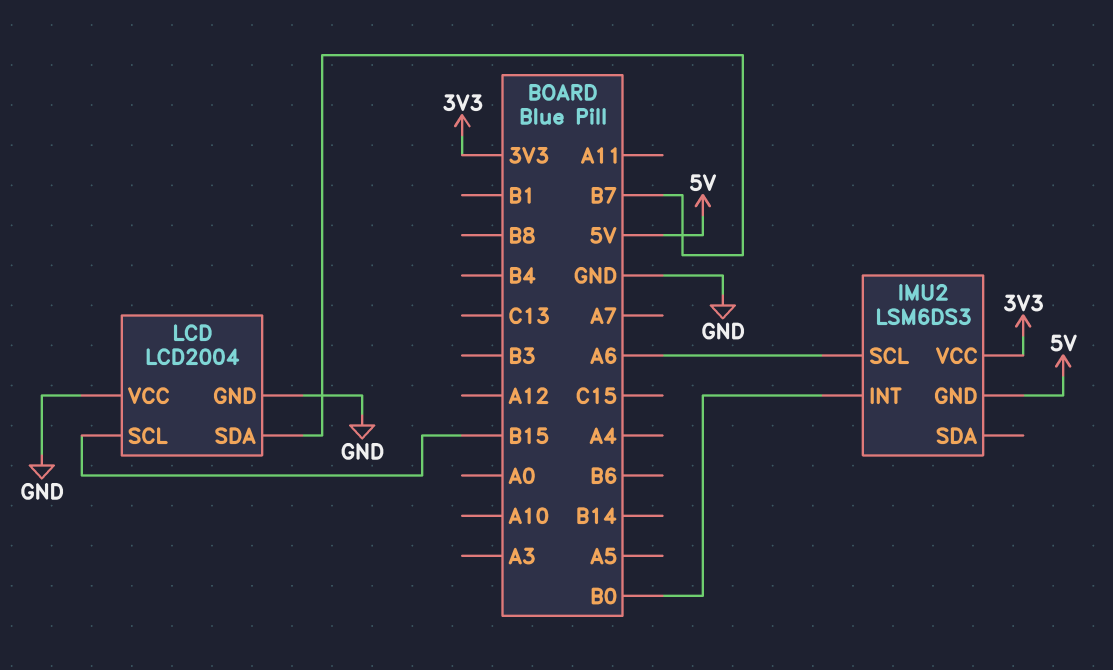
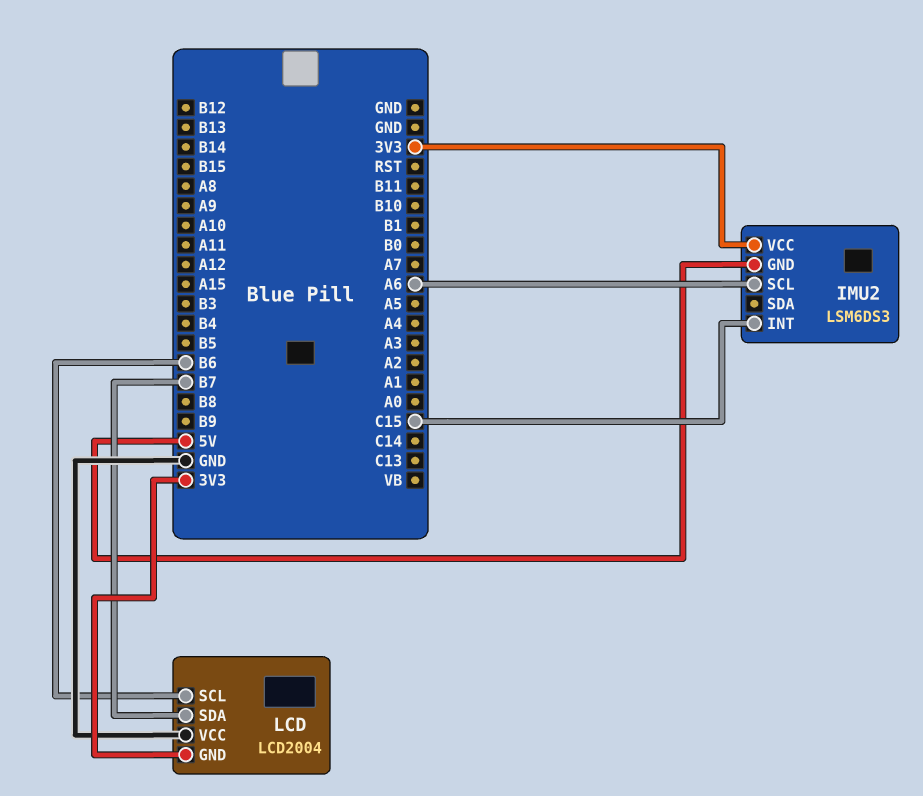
IMU2 pin INT: B0 -> C15
LCD pin GND: GND -> 3V3
LCD pin SCL: B15 -> B6

